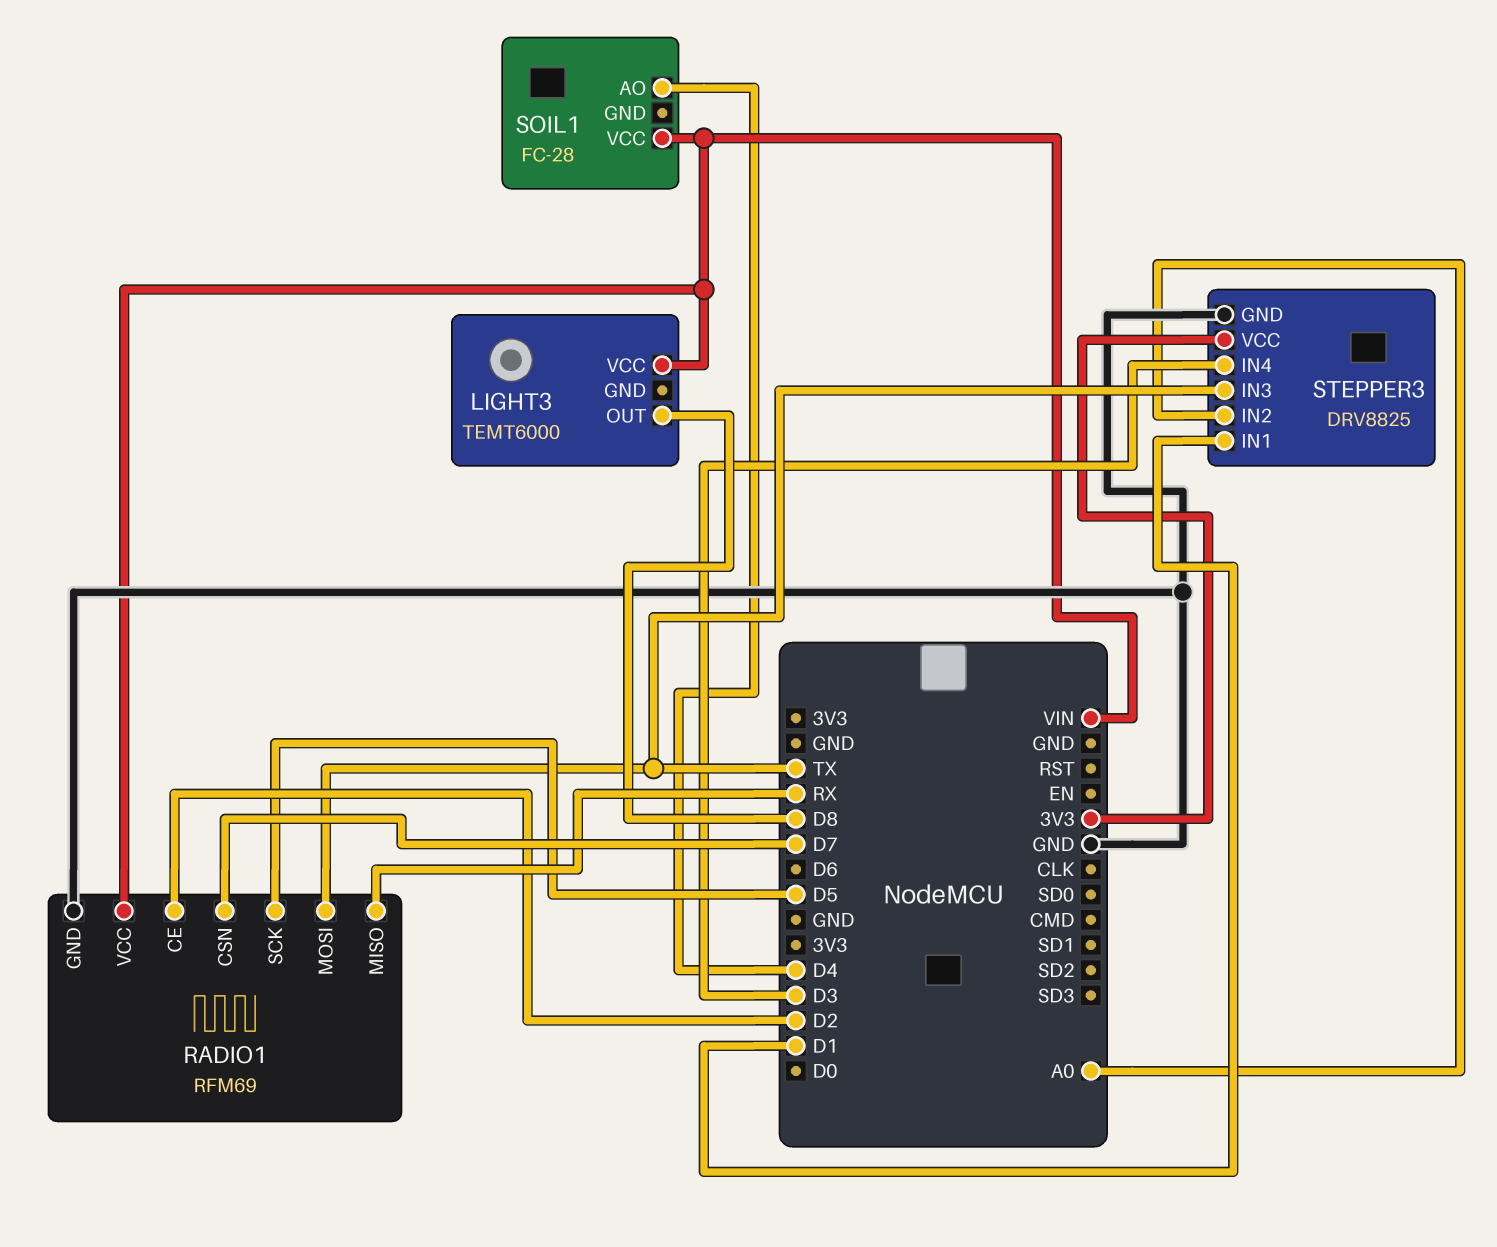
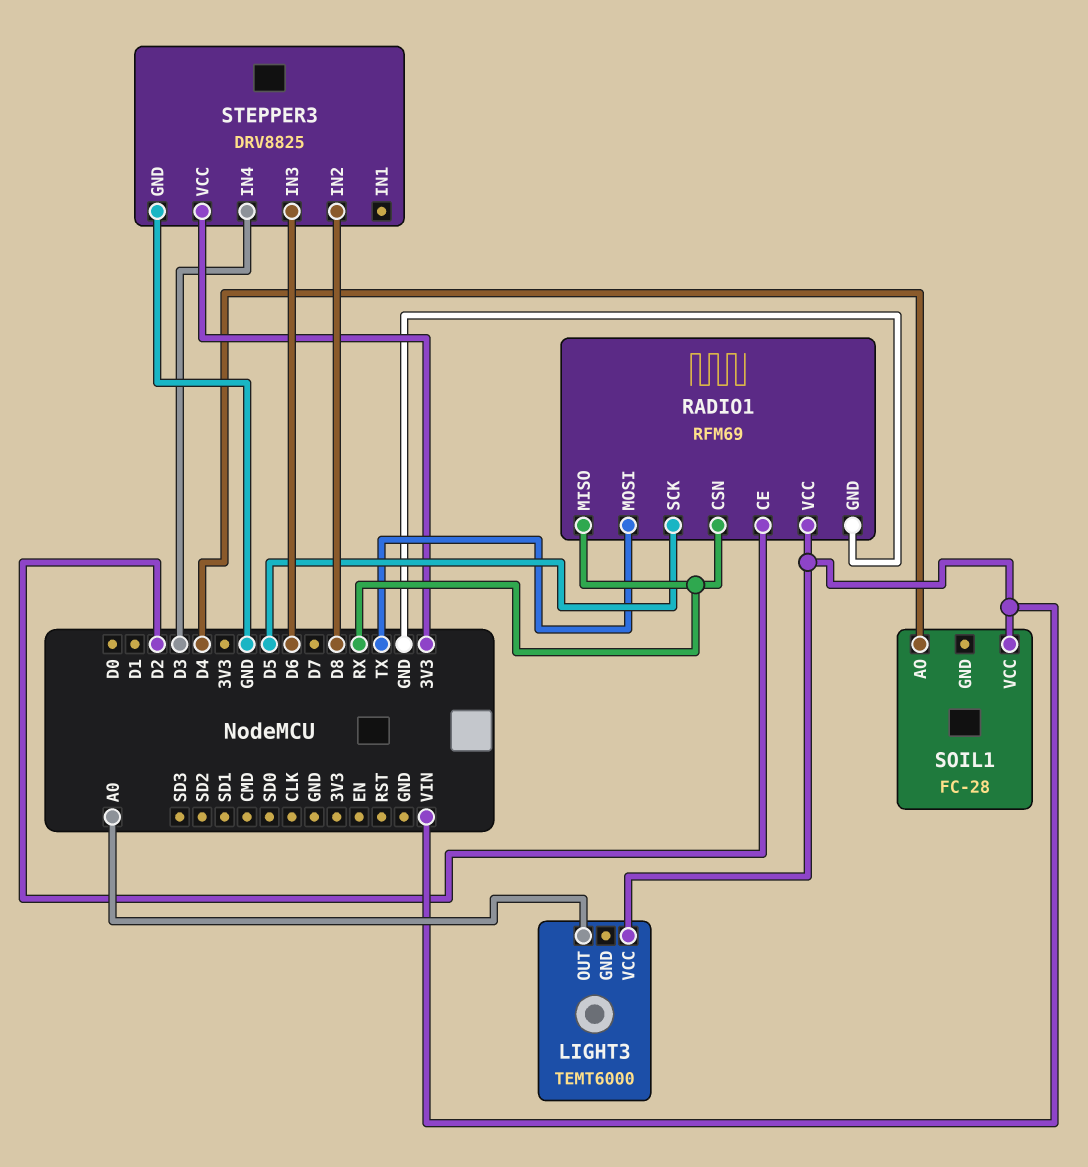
LIGHT3 pin OUT: D8 -> A0
RADIO1 pin CSN: D7 -> RX
STEPPER3 pin IN1: D1 -> none
STEPPER3 pin IN2: A0 -> D8
STEPPER3 pin IN3: TX -> D6

